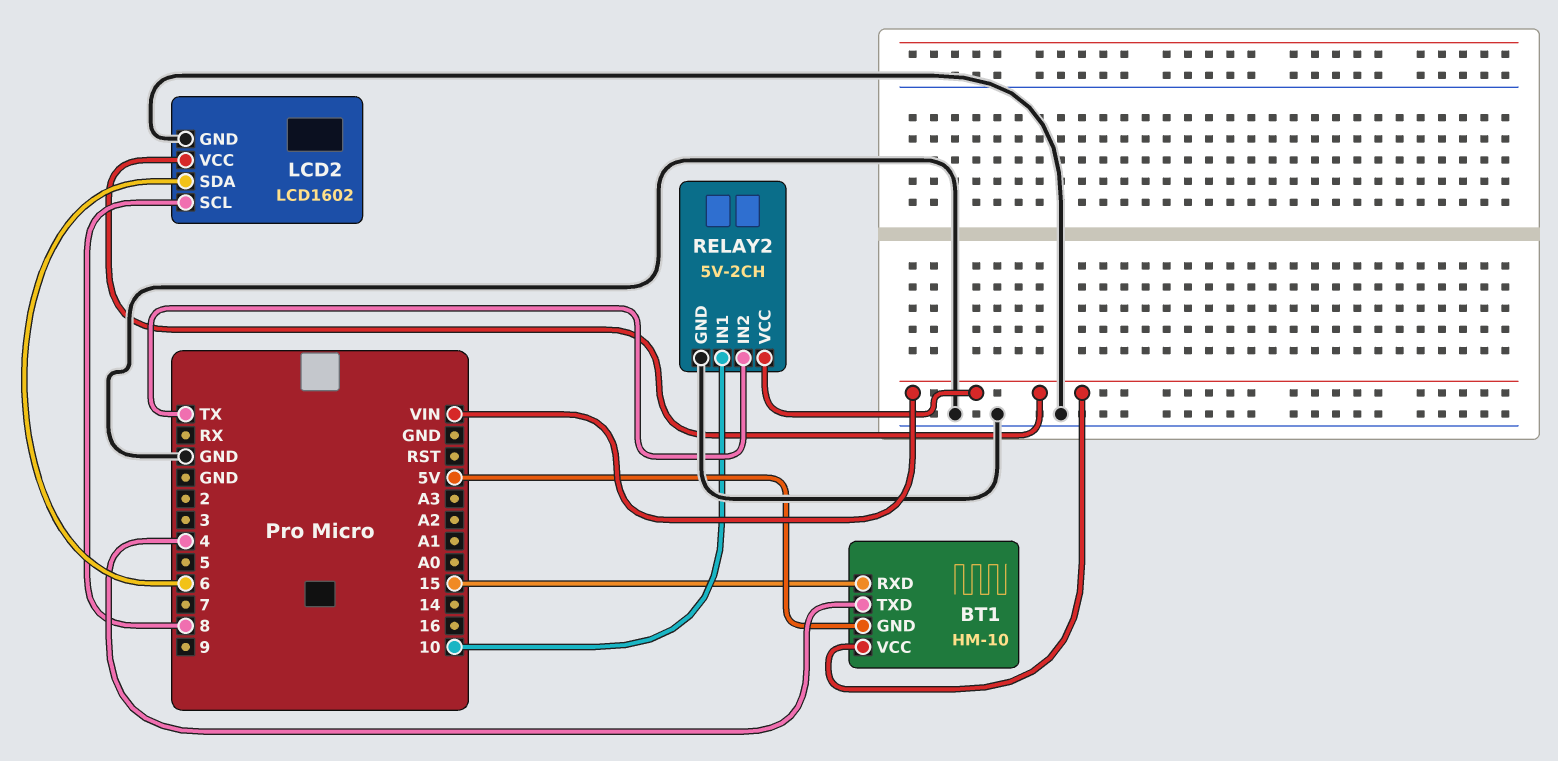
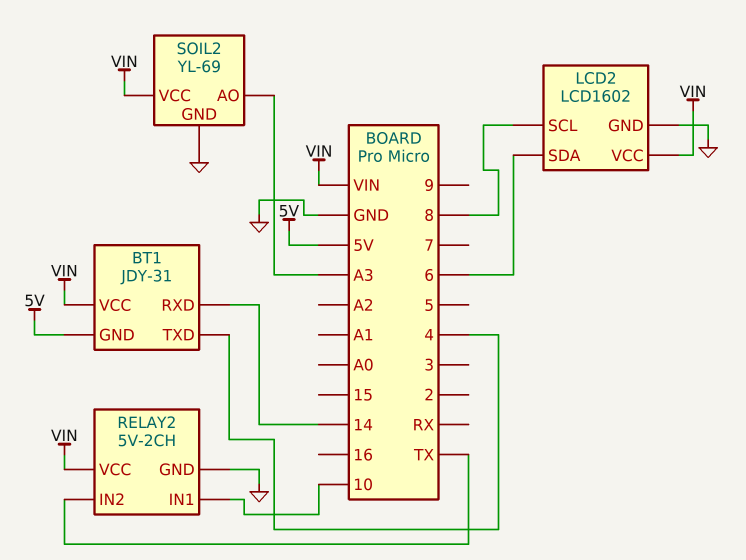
BT1: HM-10 -> JDY-31
BT1 pin RXD: 15 -> 14
SOIL2: none -> YL-69
SOIL2 pin AO: none -> A3
SOIL2 pin GND: none -> GND
SOIL2 pin VCC: none -> VIN

